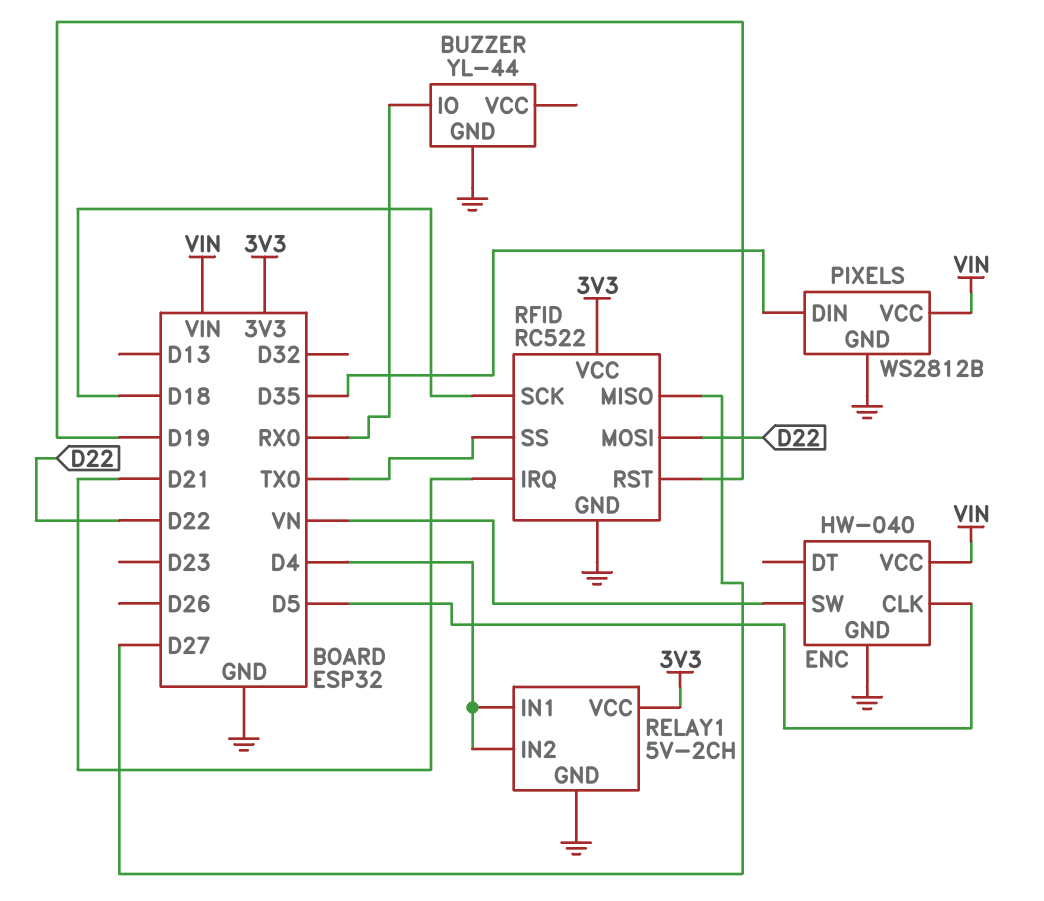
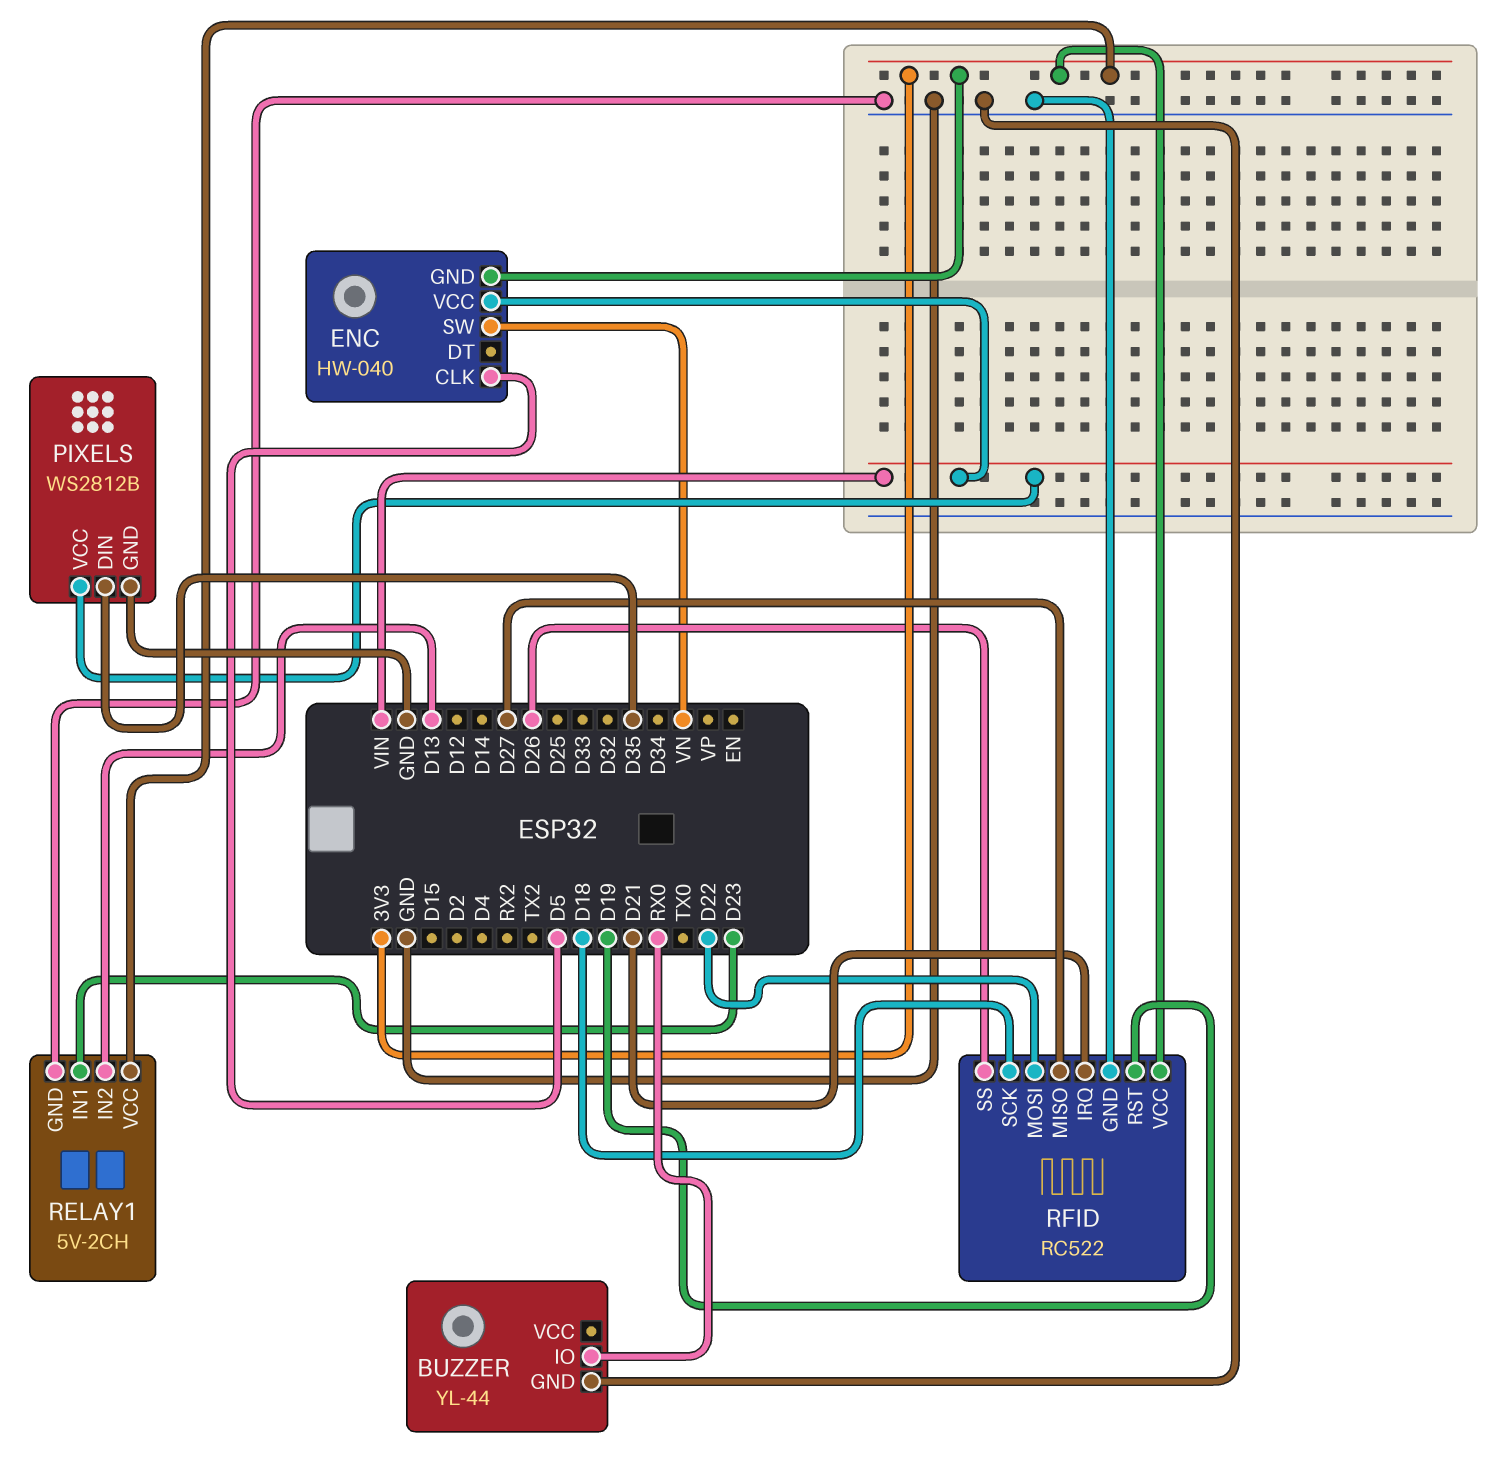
ENC pin GND: GND -> 3V3
RELAY1 pin IN1: D4 -> D23
RELAY1 pin IN2: D4 -> D13
RFID pin SS: TX0 -> D26

